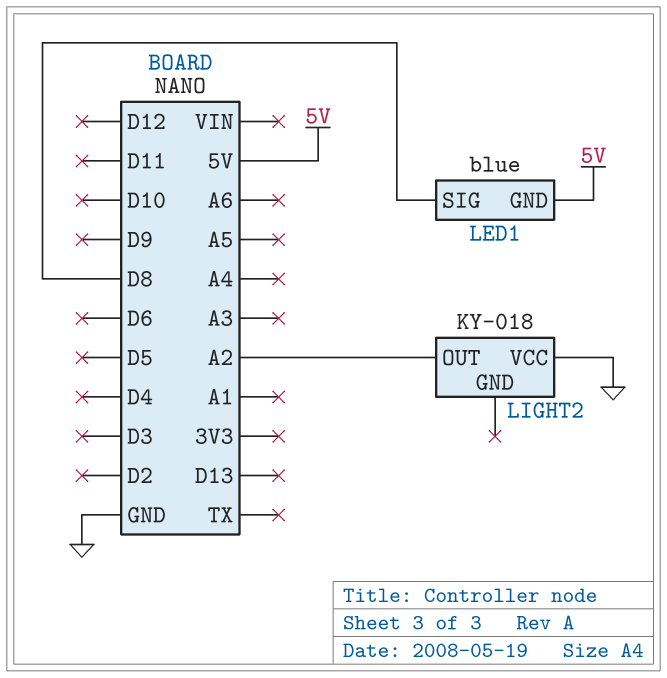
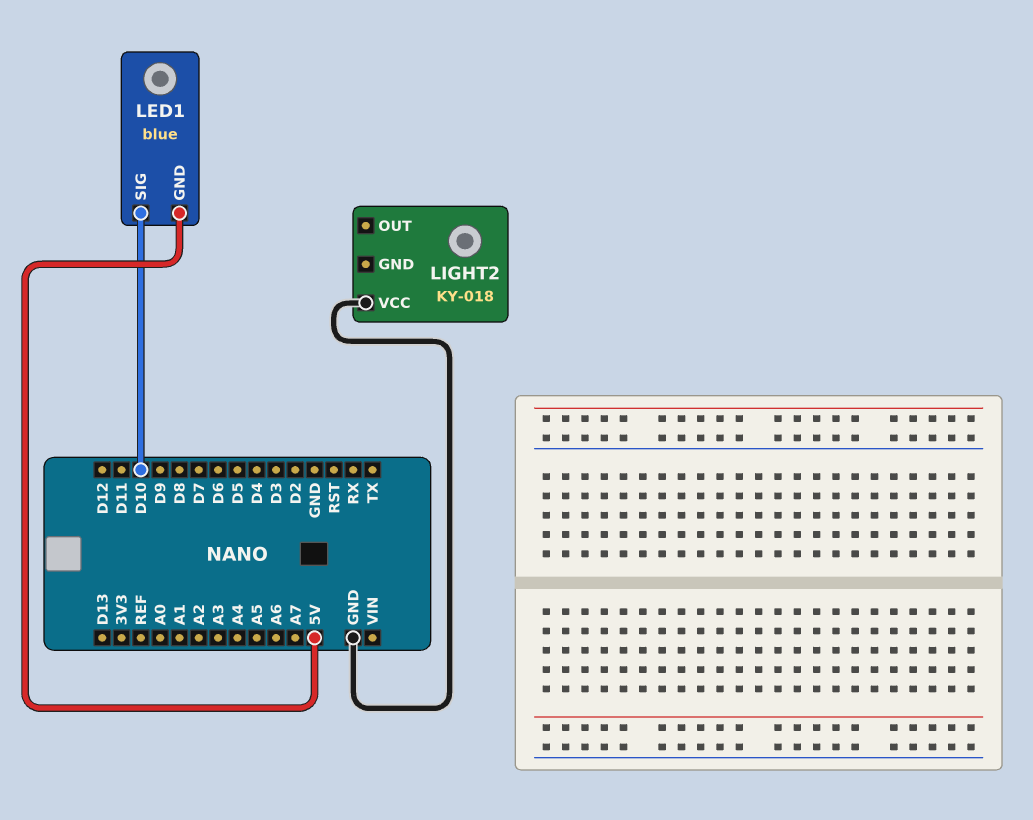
LED1 pin SIG: D8 -> D10
LIGHT2 pin OUT: A2 -> none

